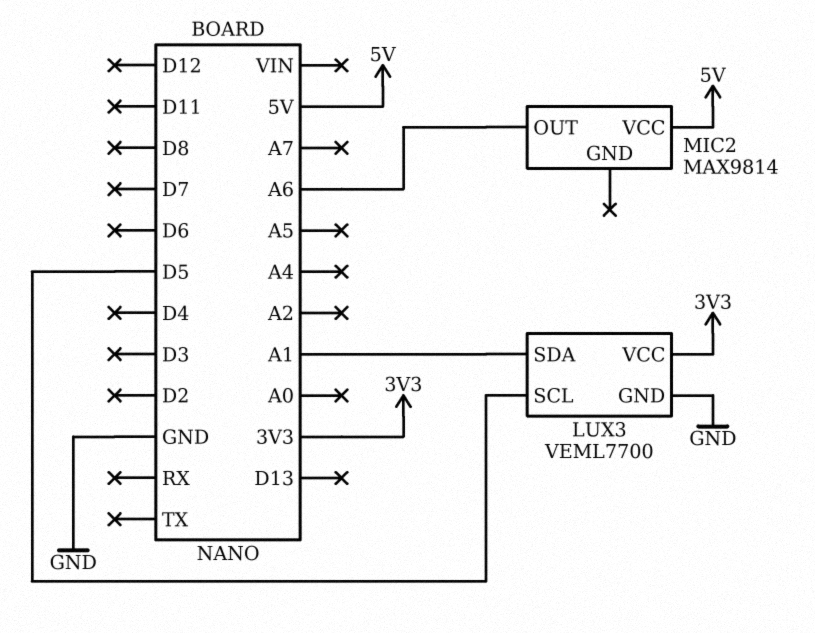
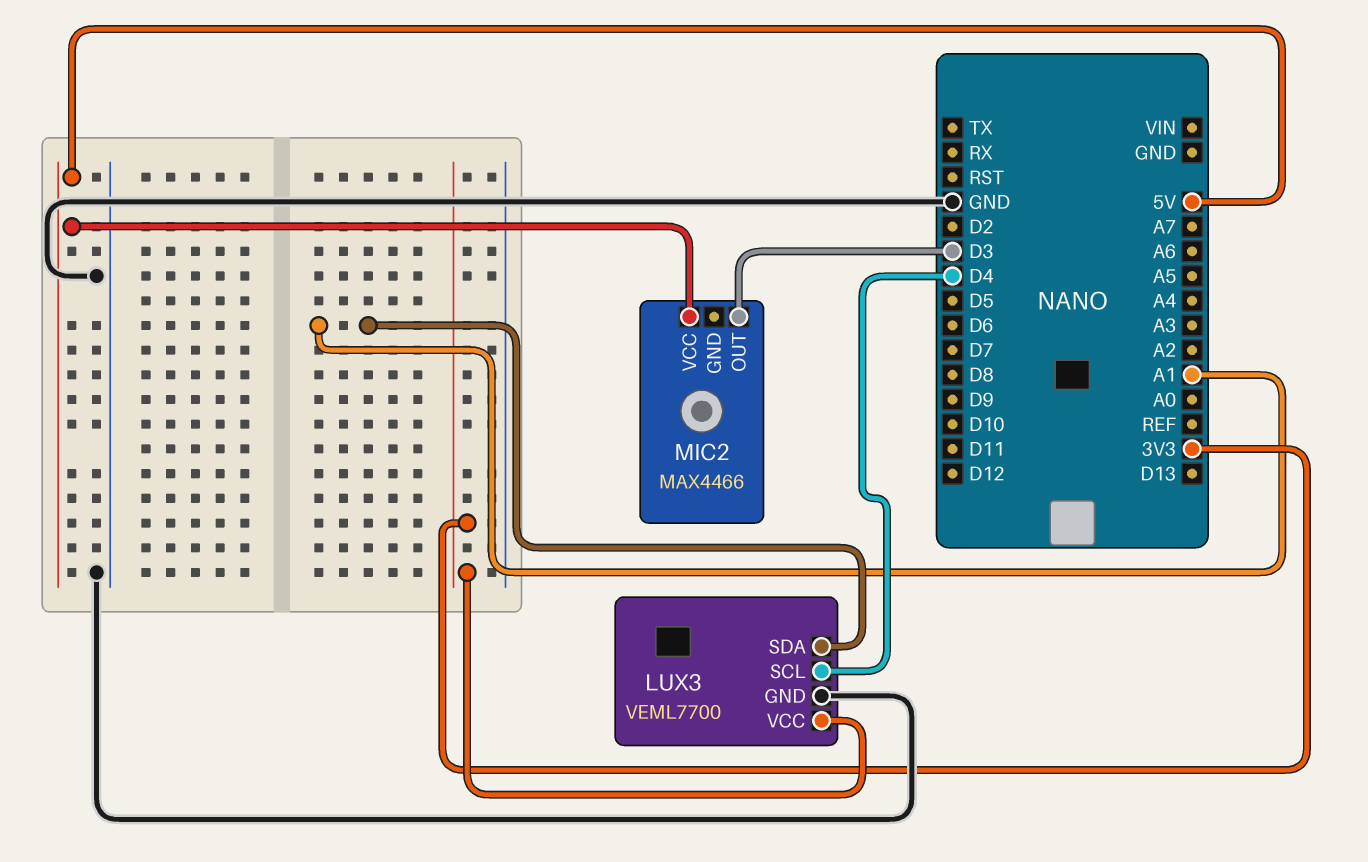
LUX3 pin SCL: D5 -> D4
MIC2: MAX9814 -> MAX4466
MIC2 pin OUT: A6 -> D3

